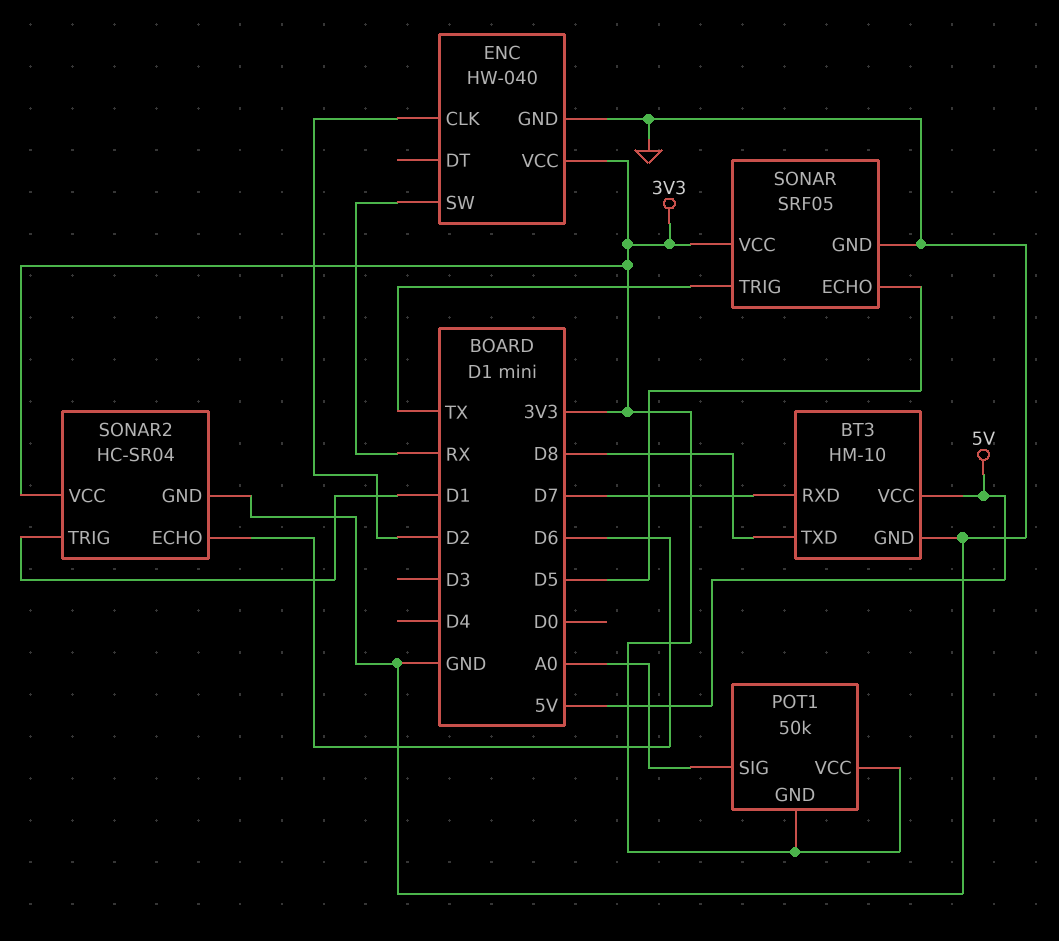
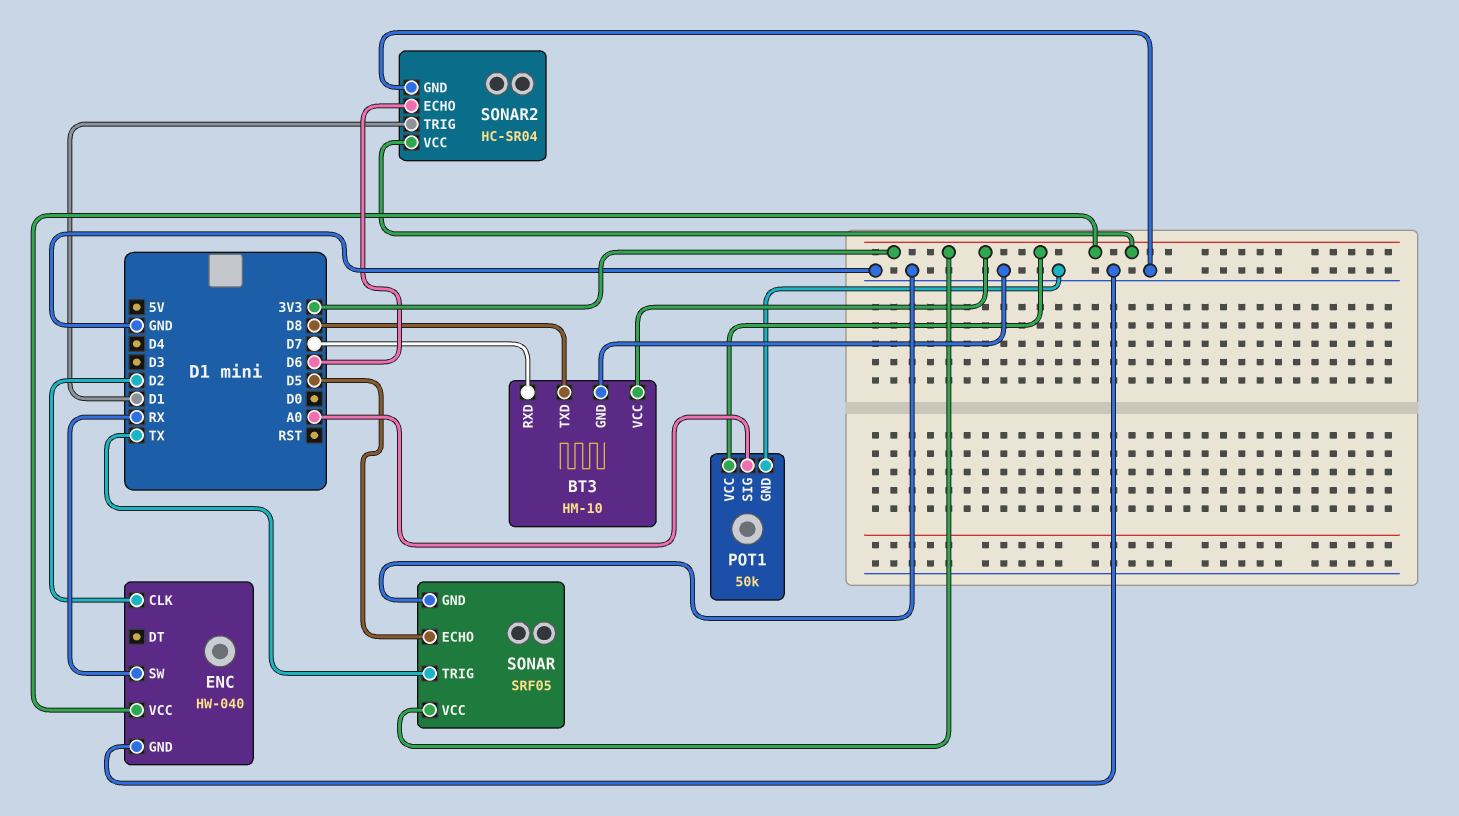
BT3 pin VCC: 5V -> 3V3
POT1 pin GND: 3V3 -> GND

